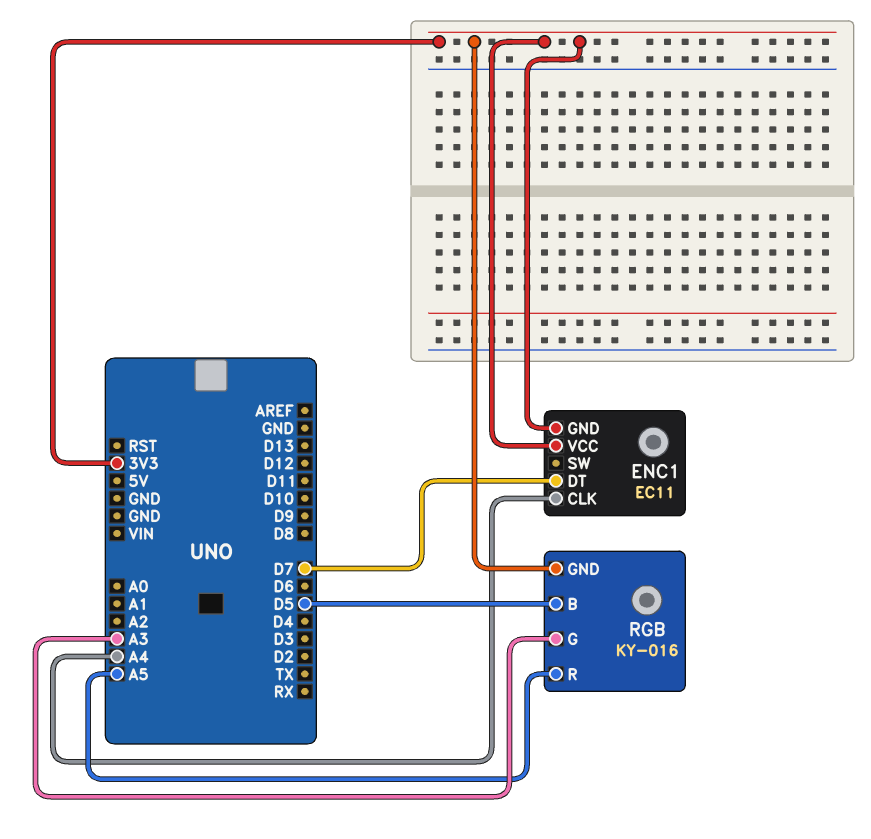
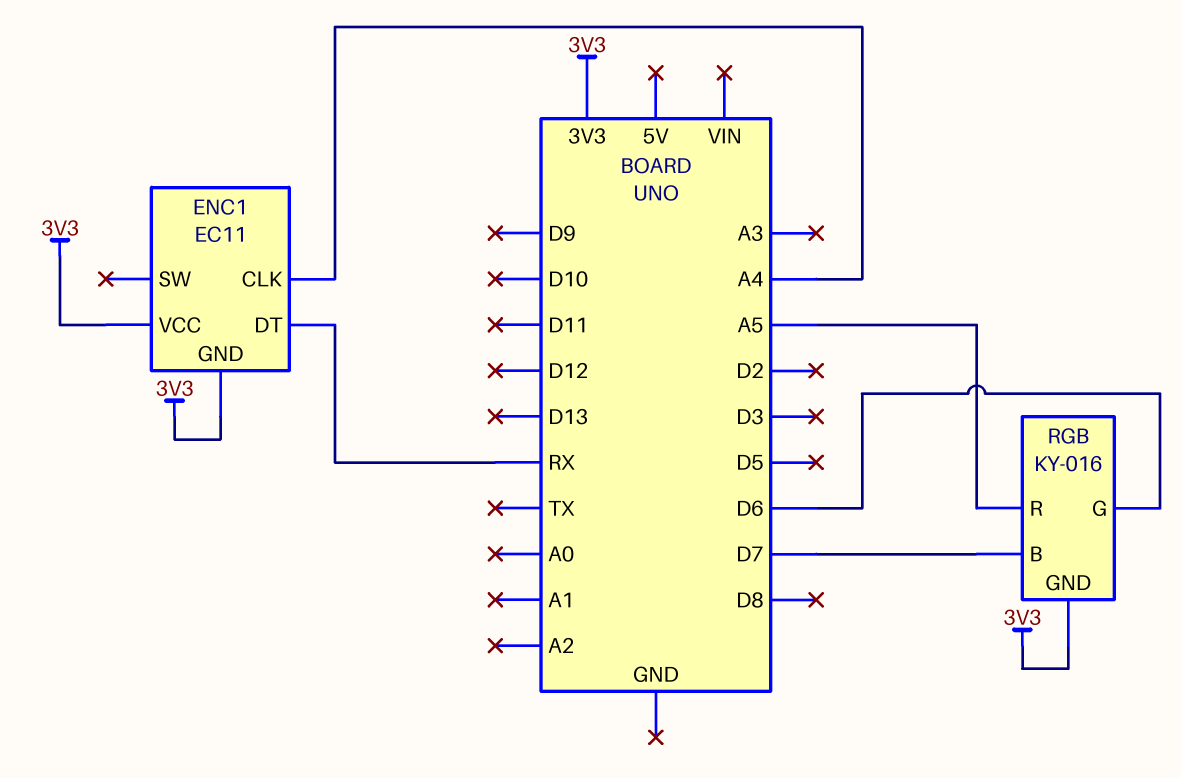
ENC1 pin DT: D7 -> RX
RGB pin B: D5 -> D7
RGB pin G: A3 -> D6

